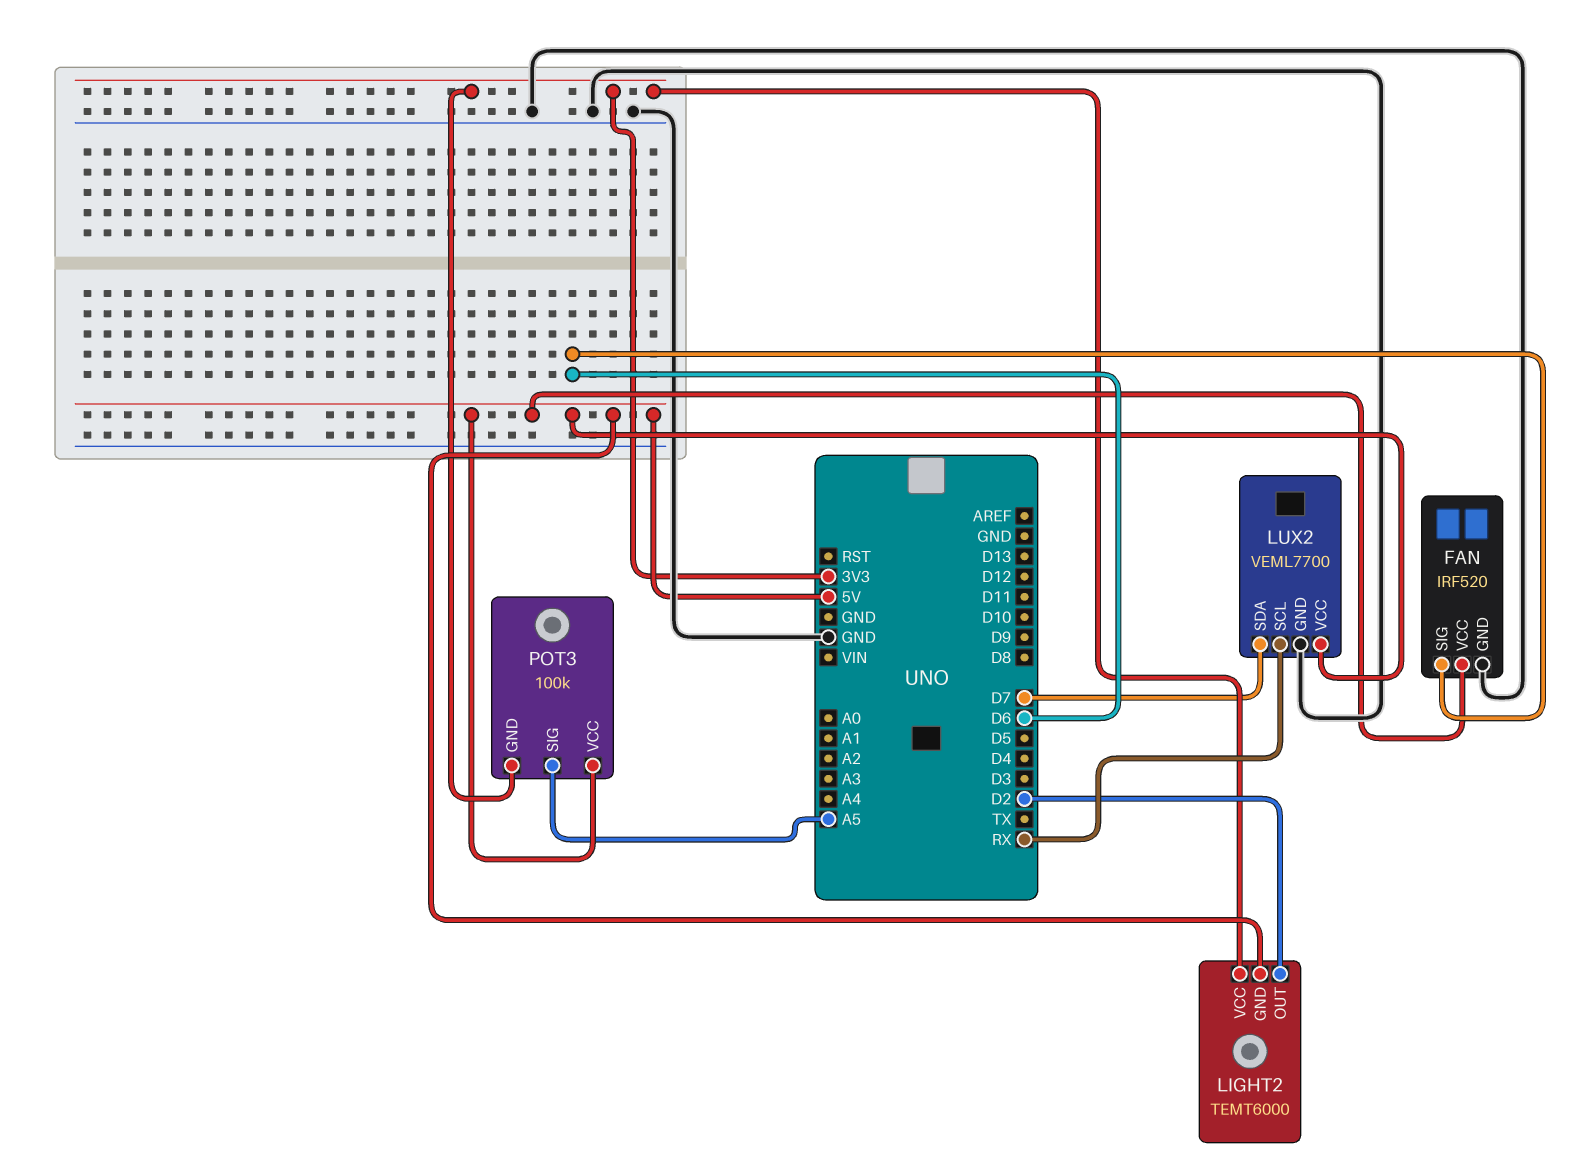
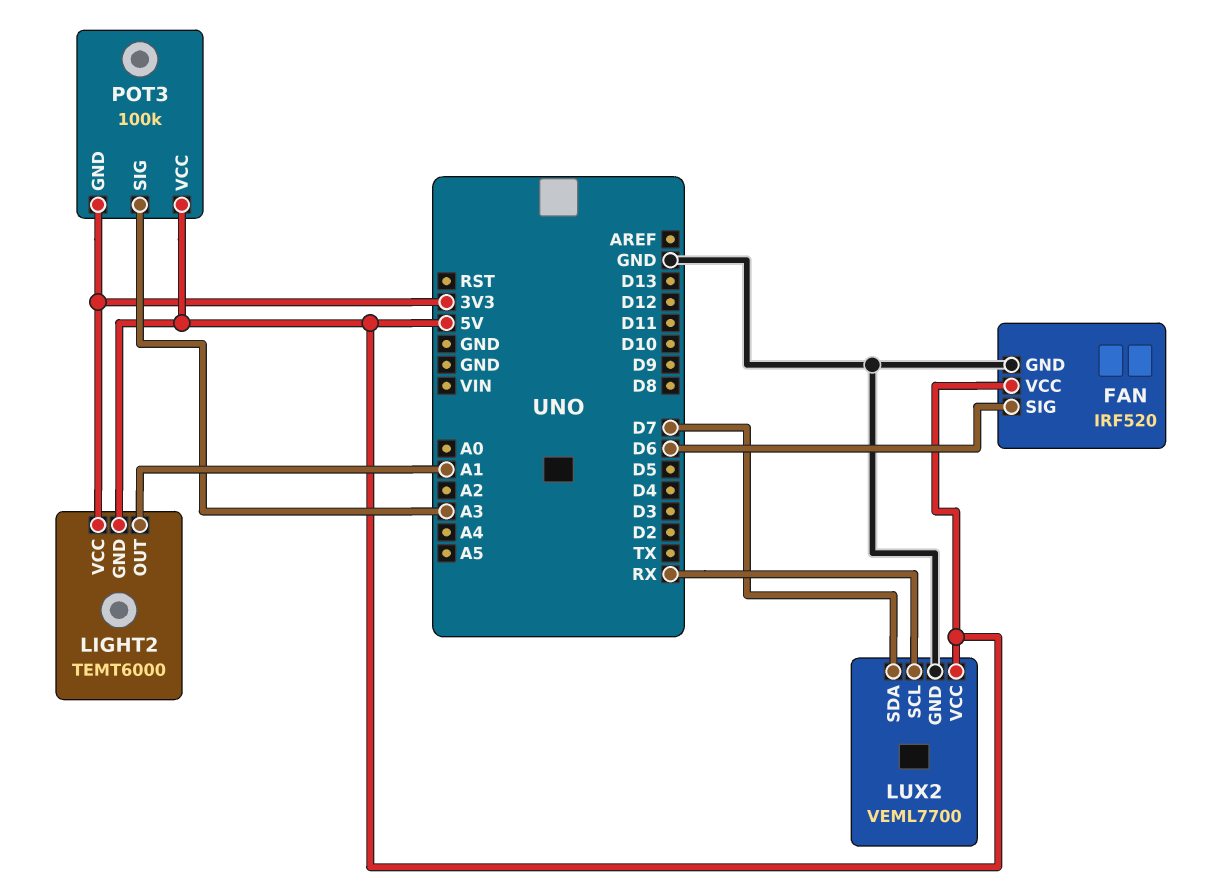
LIGHT2 pin OUT: D2 -> A1
POT3 pin SIG: A5 -> A3

